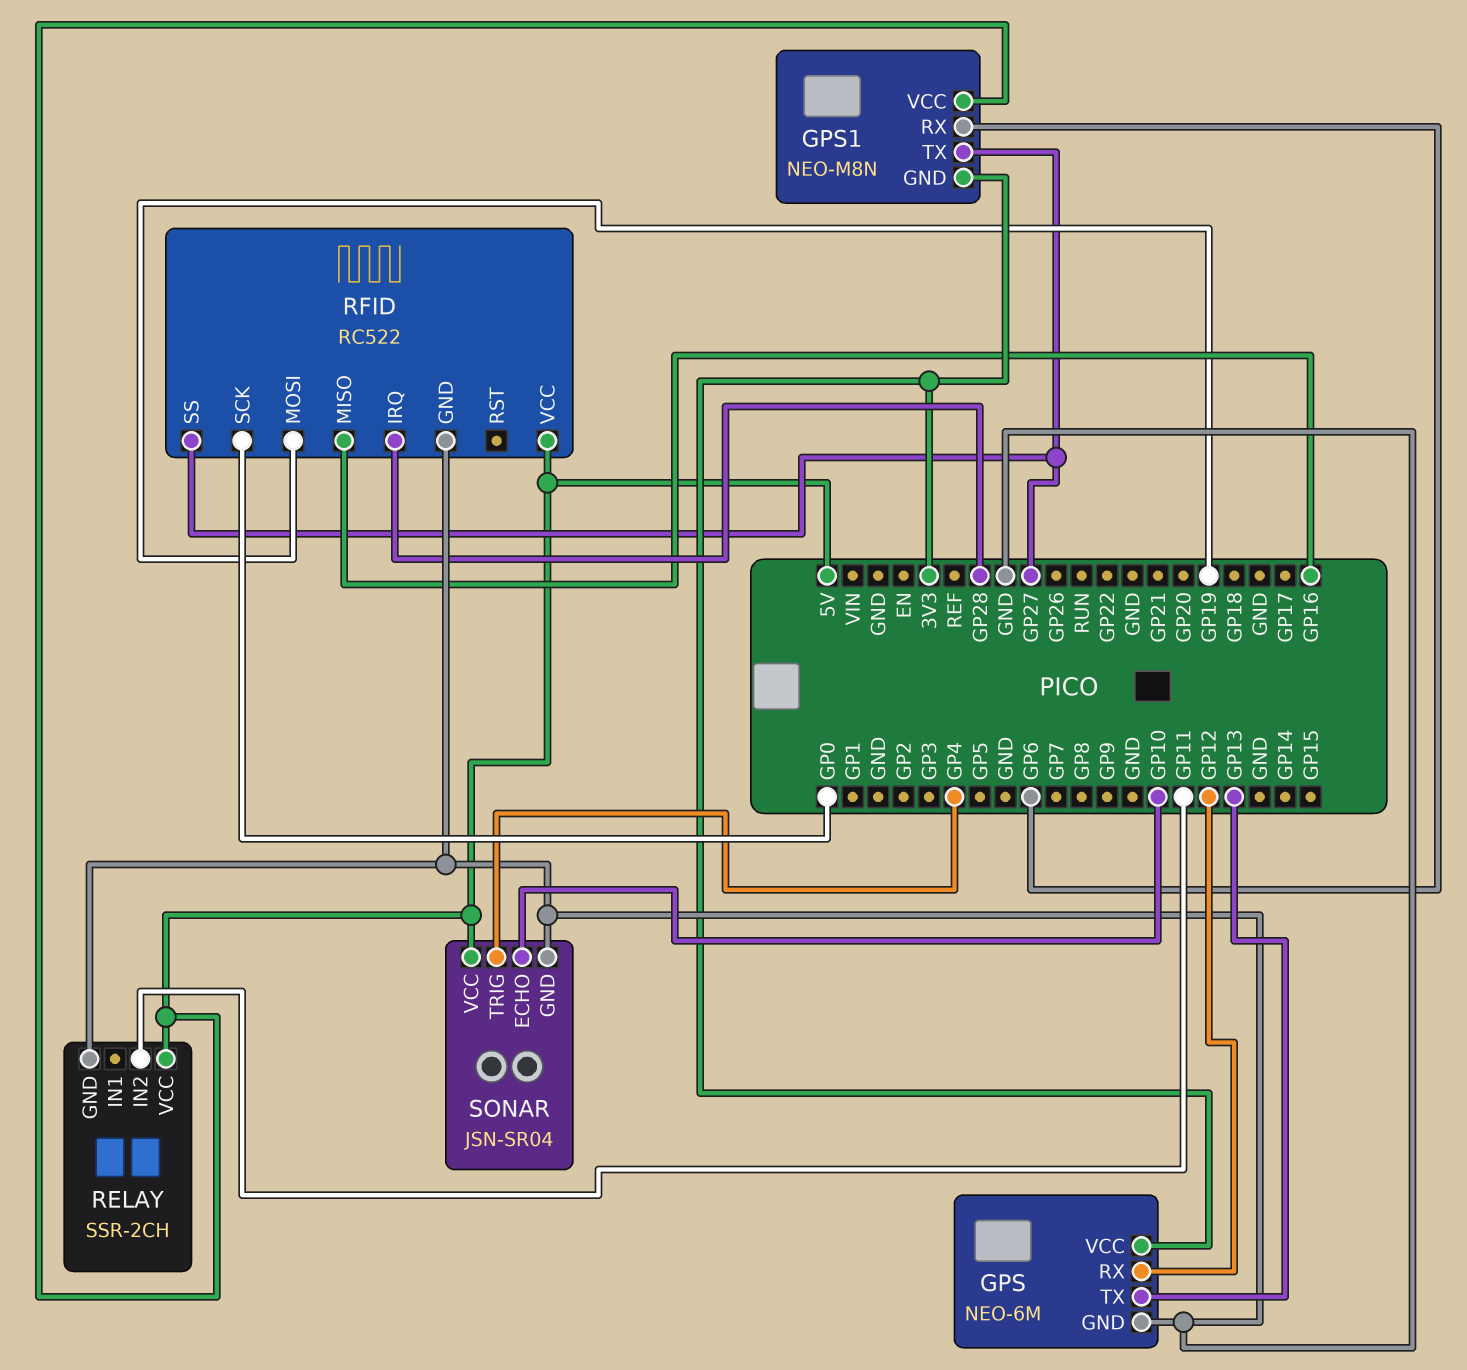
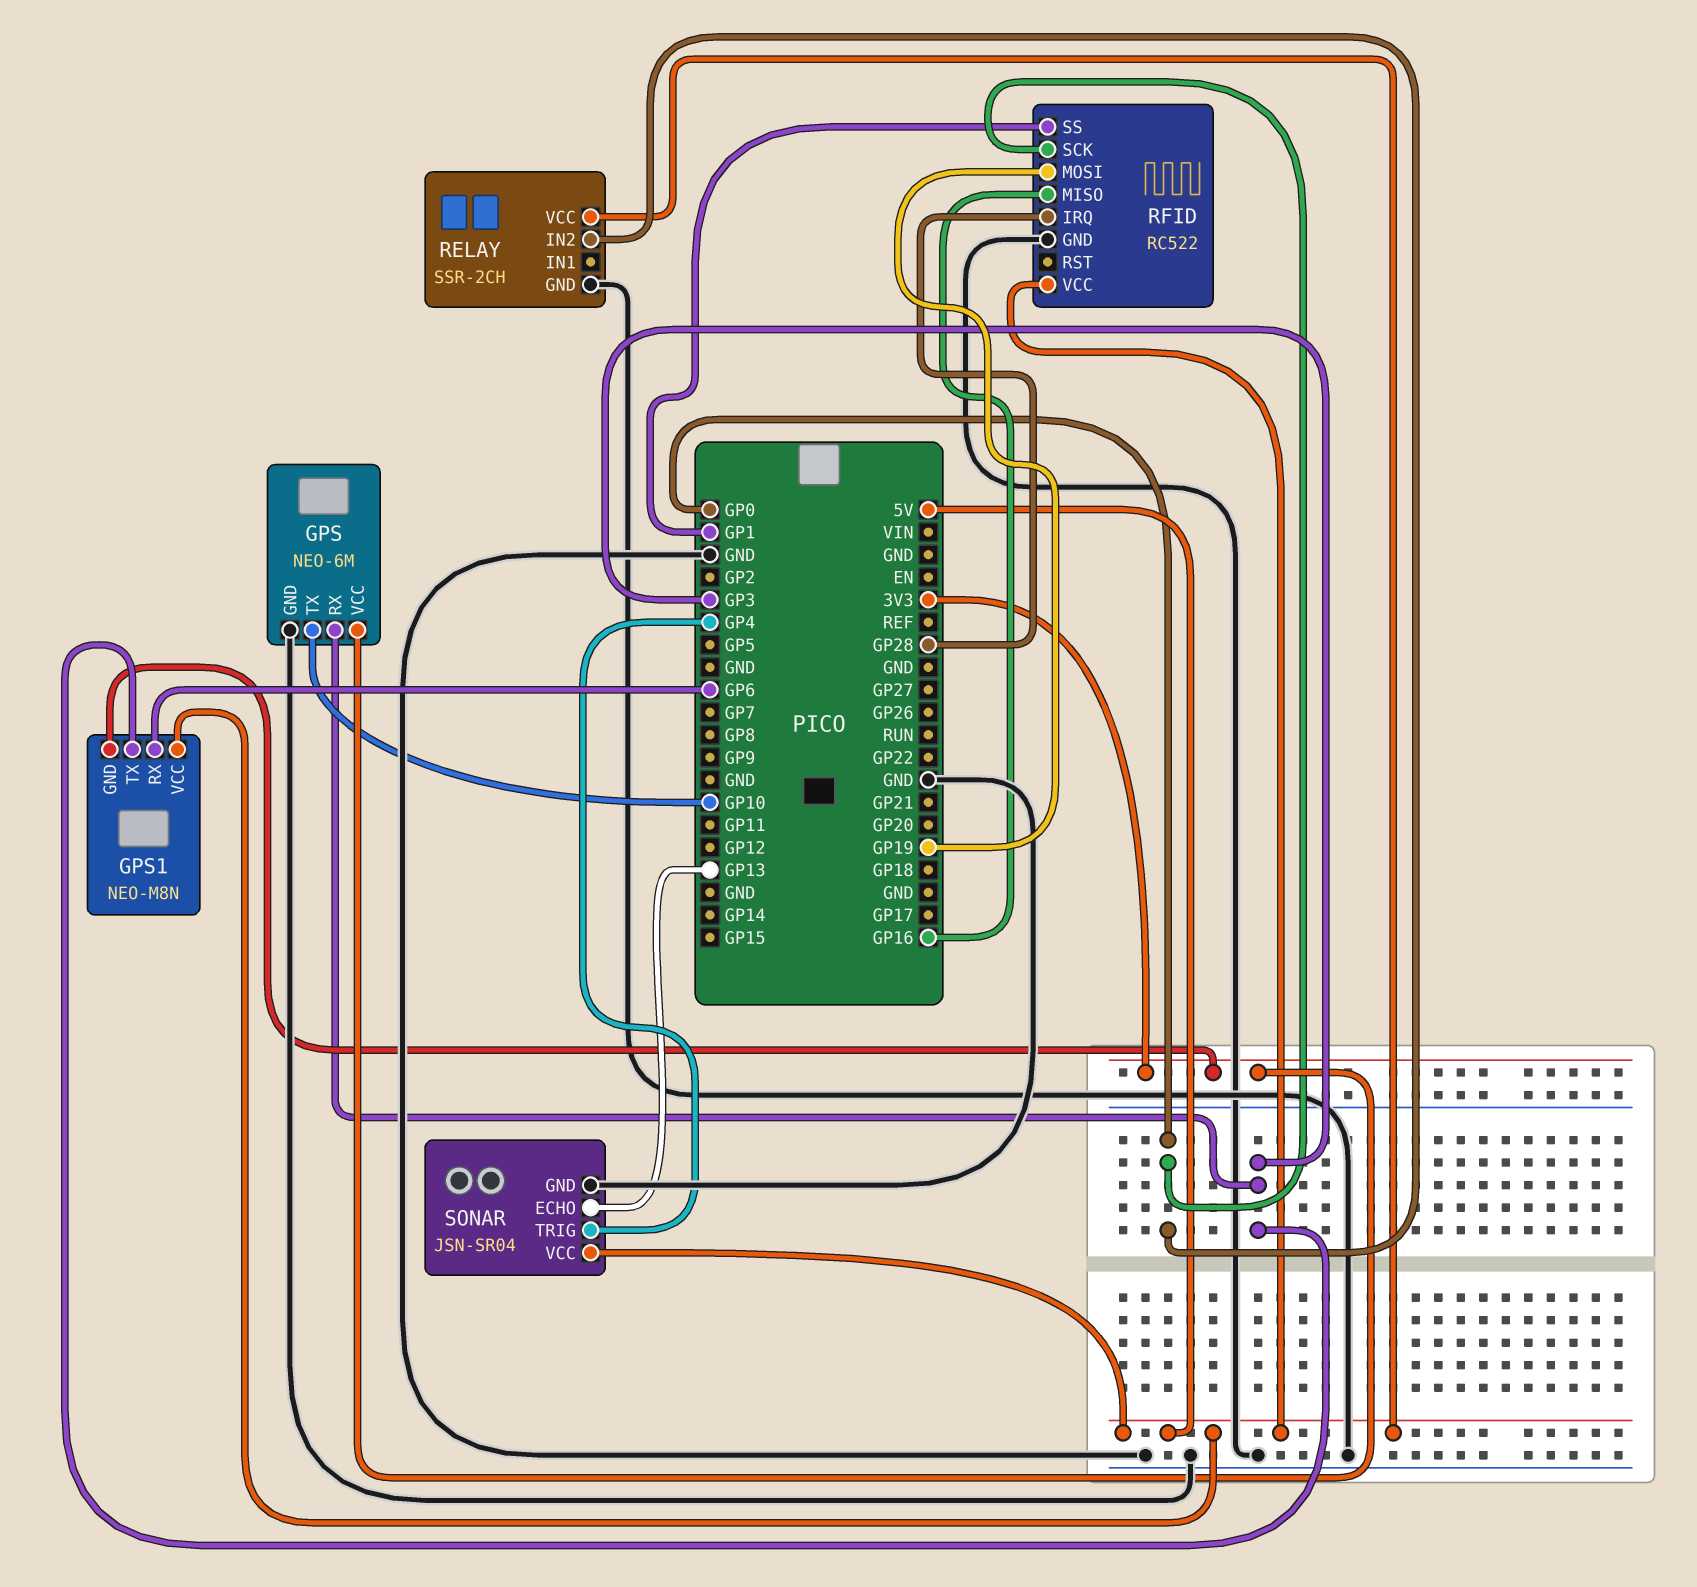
GPS pin RX: GP12 -> GP3
GPS pin TX: GP13 -> GP10
GPS1 pin TX: GP27 -> GP3
RELAY pin IN2: GP11 -> GP0
RFID pin SS: GP27 -> GP1
SONAR pin ECHO: GP10 -> GP13

